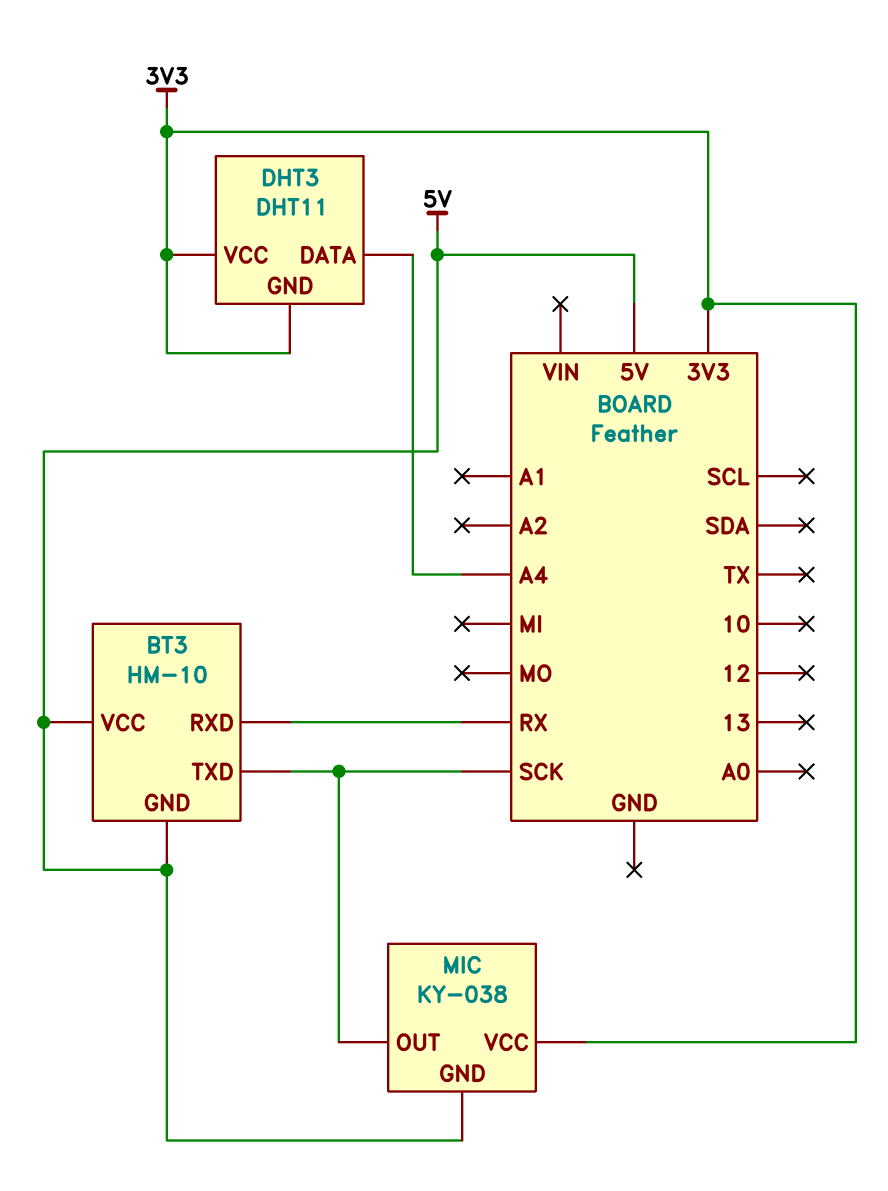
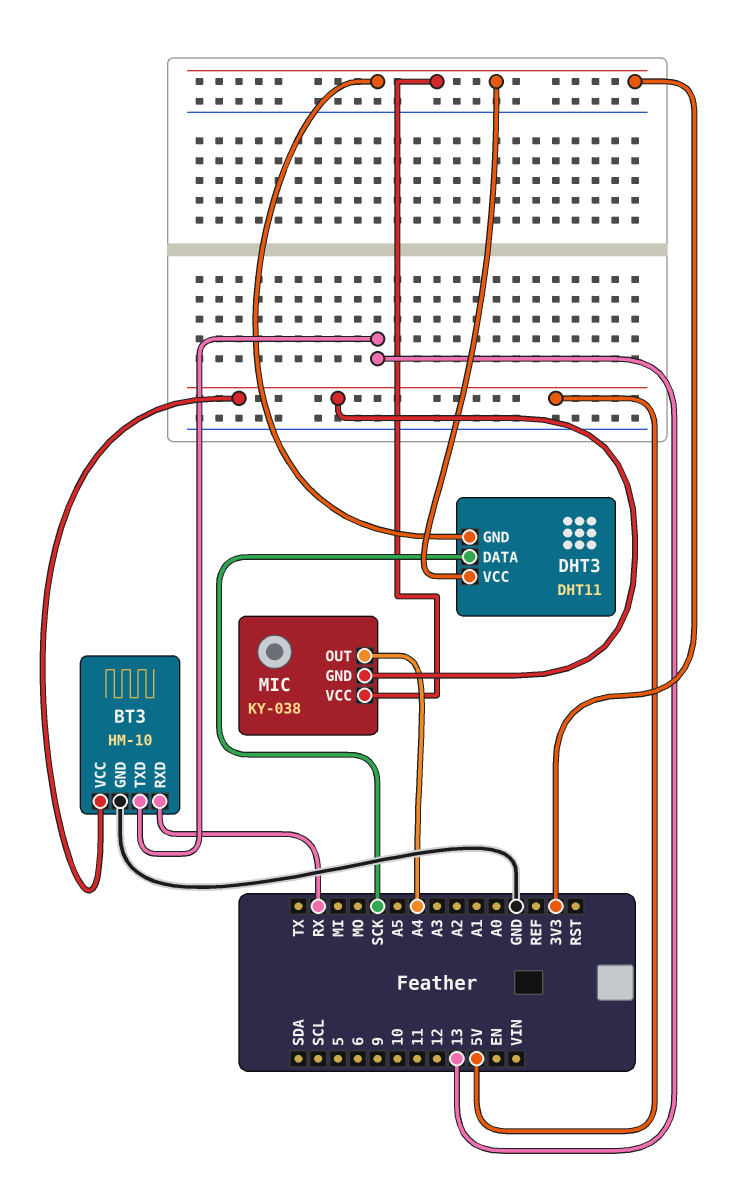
BT3 pin GND: 5V -> GND
BT3 pin TXD: SCK -> 13
DHT3 pin DATA: A4 -> SCK
MIC pin OUT: SCK -> A4

